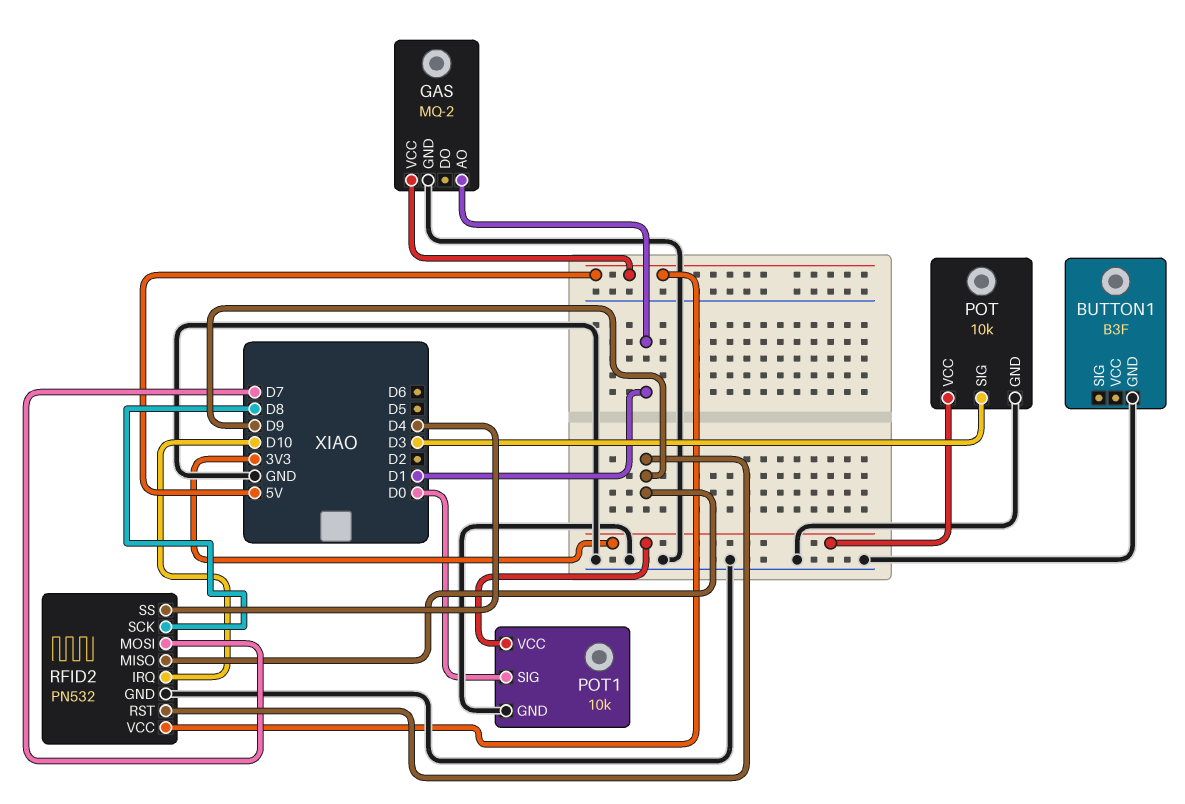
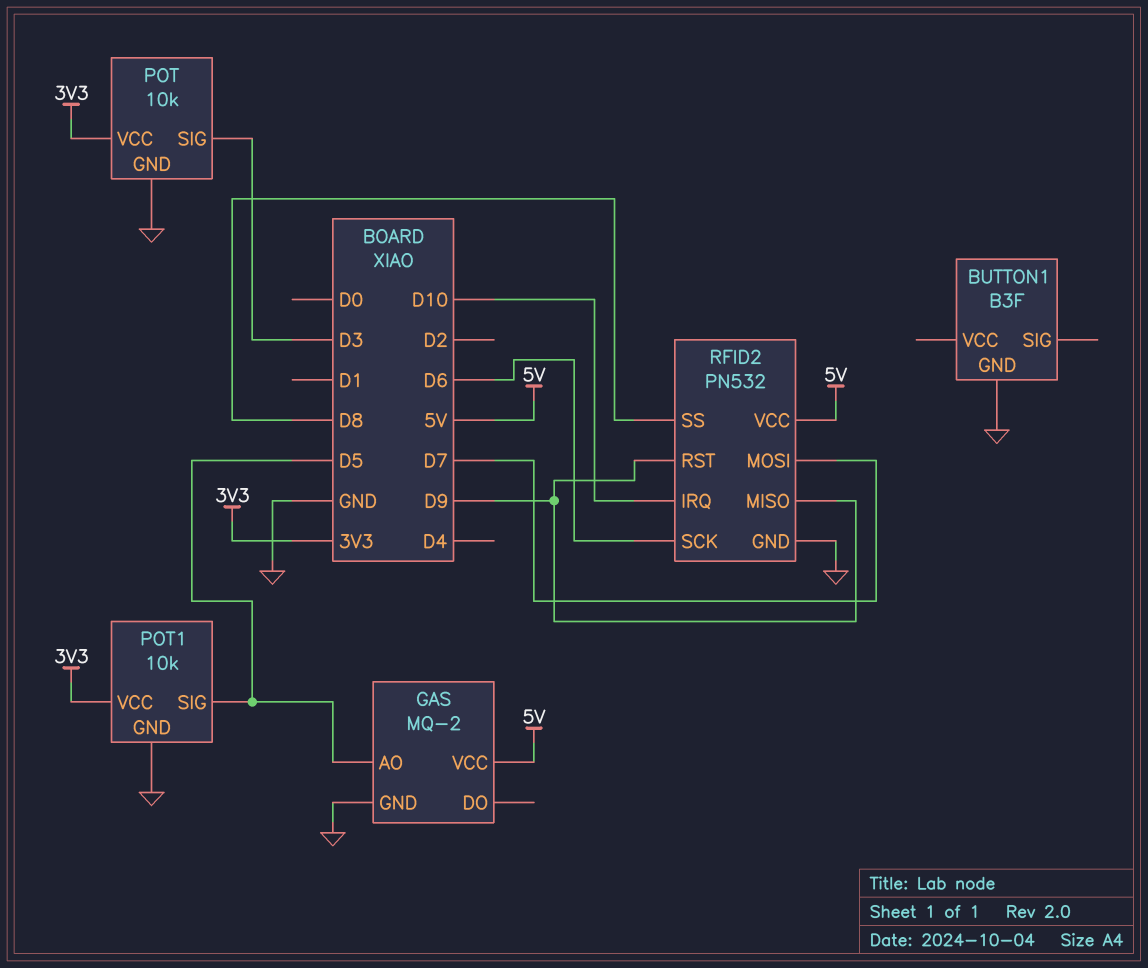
GAS pin AO: D1 -> D5
POT1 pin SIG: D0 -> D5
RFID2 pin SCK: D8 -> D6
RFID2 pin SS: D4 -> D8

